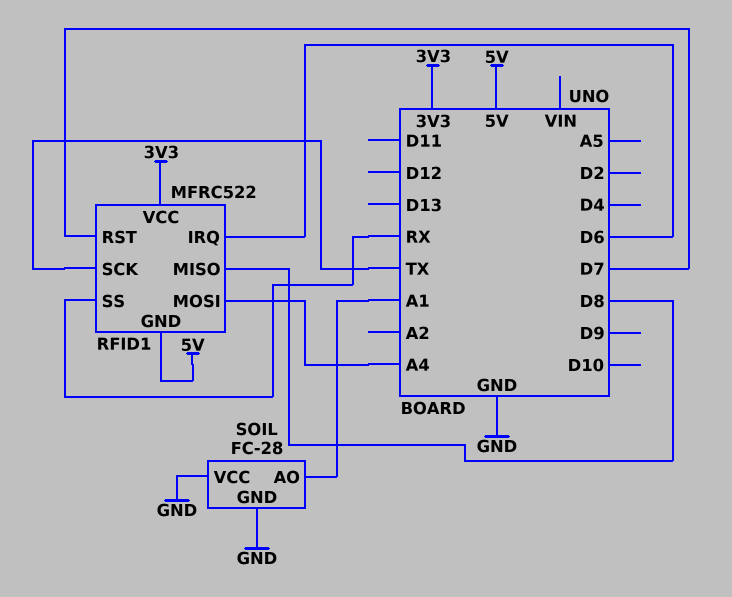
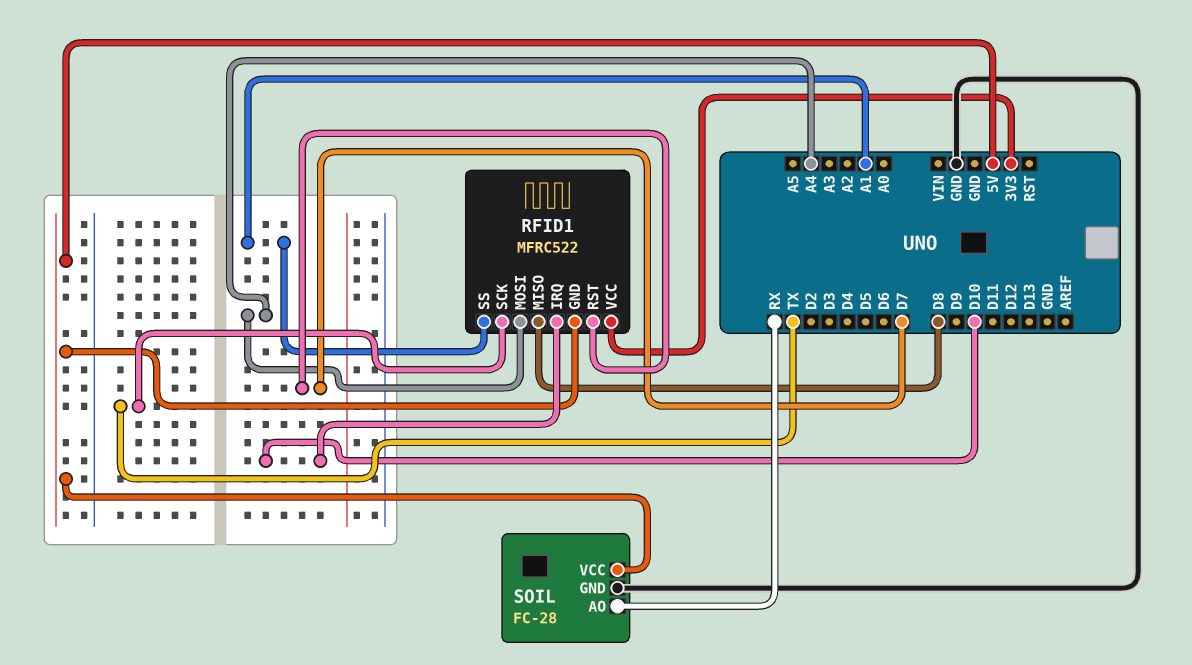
RFID1 pin IRQ: D6 -> D10
RFID1 pin SS: RX -> A1
SOIL pin AO: A1 -> RX
SOIL pin VCC: GND -> 5V

